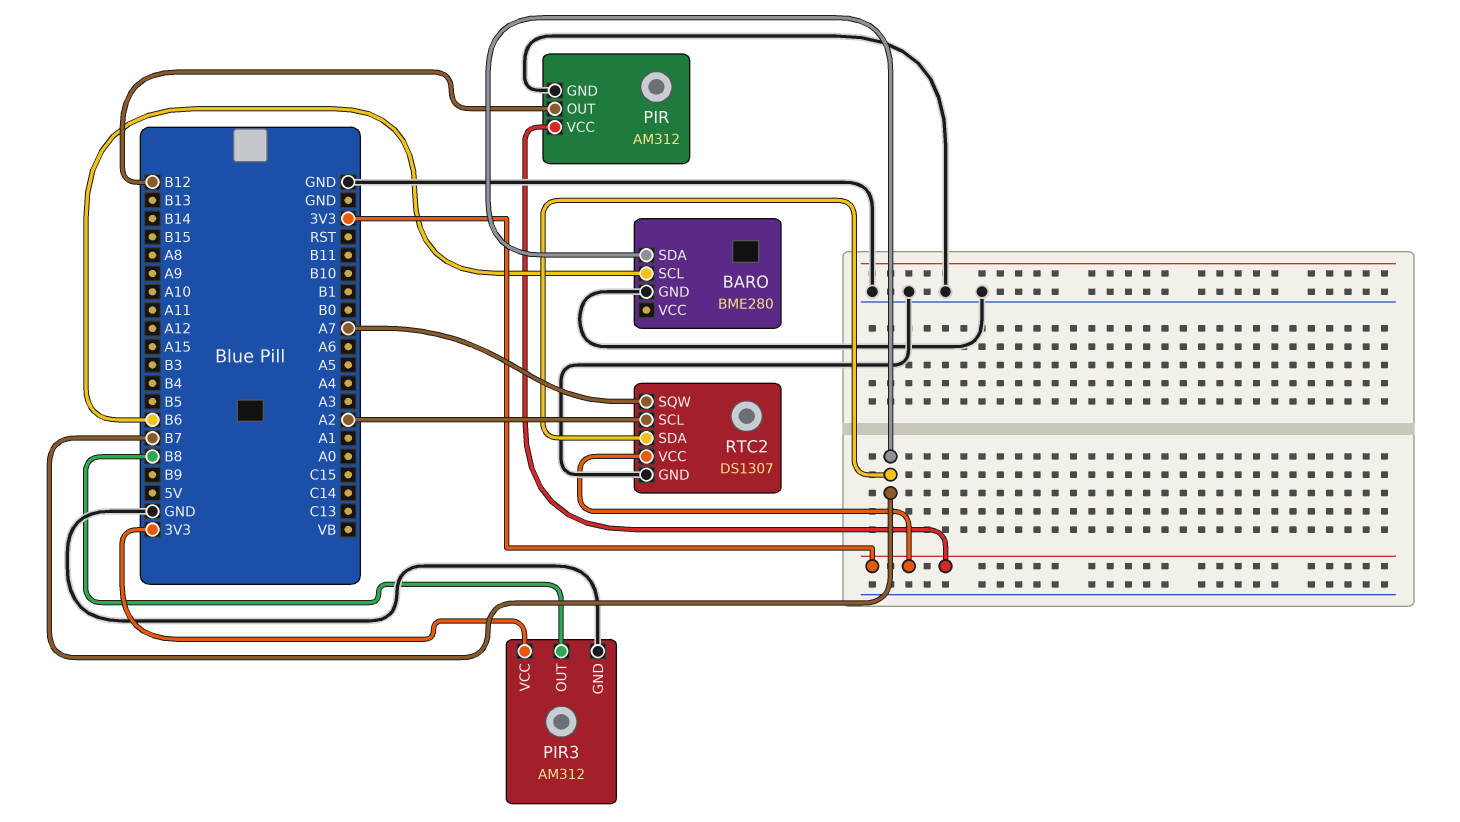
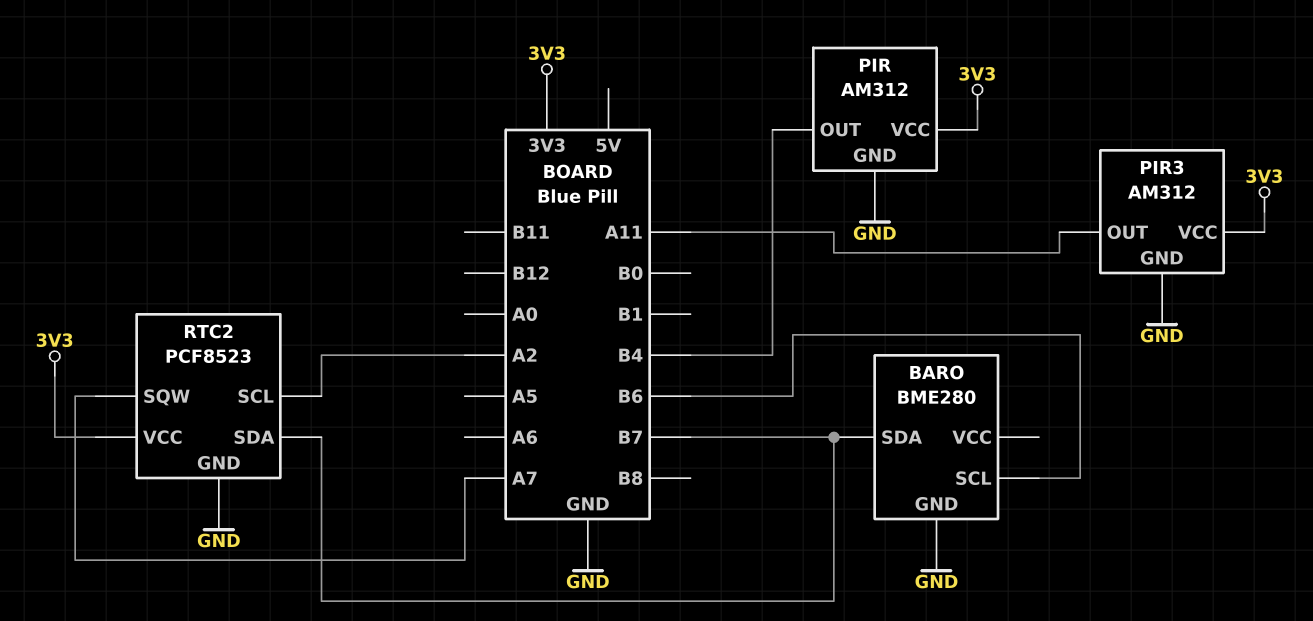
PIR pin OUT: B12 -> B4
PIR3 pin OUT: B8 -> A11
RTC2: DS1307 -> PCF8523

